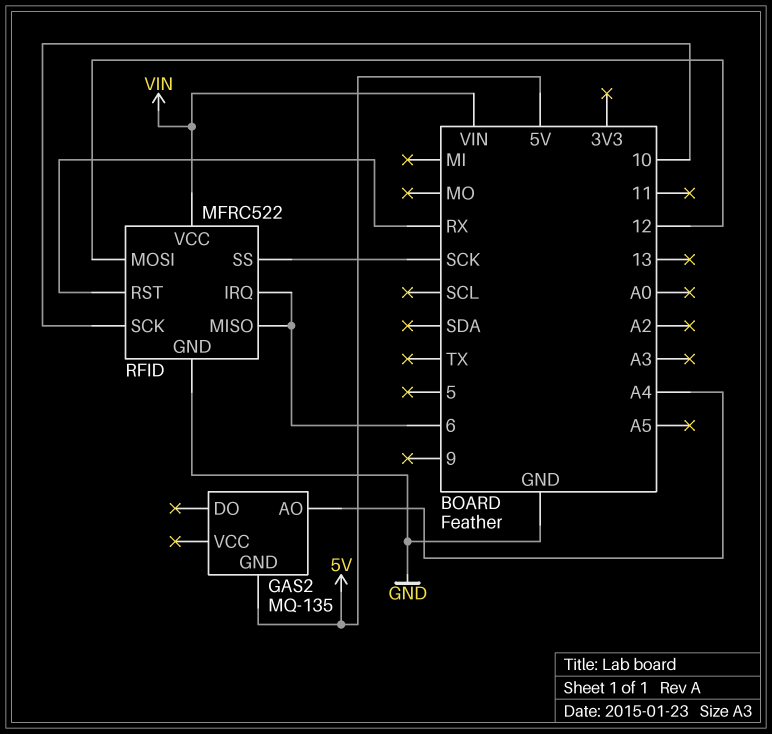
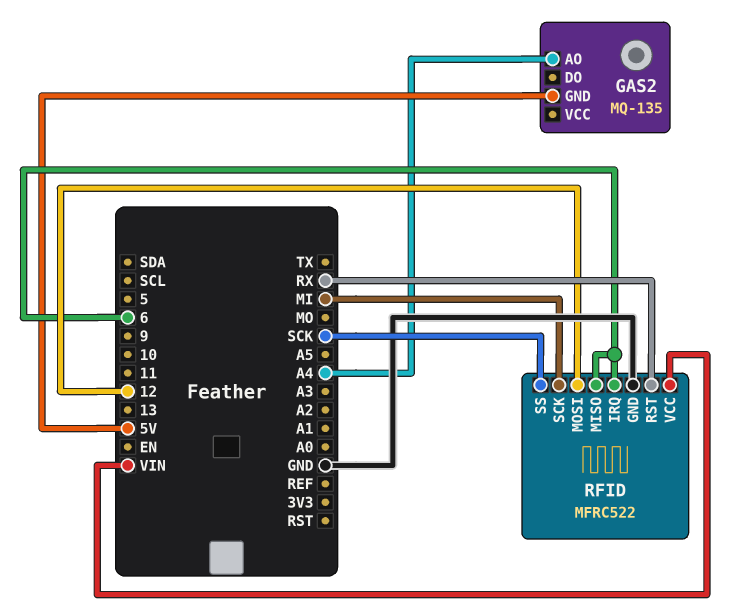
RFID pin SCK: 10 -> MI

